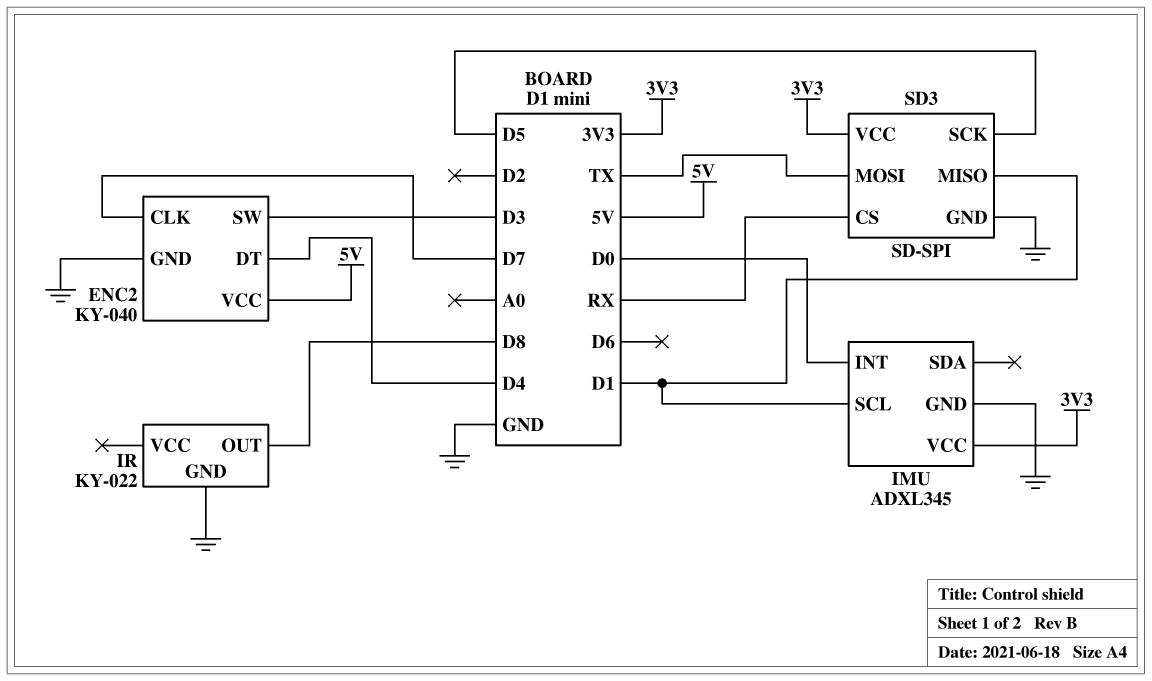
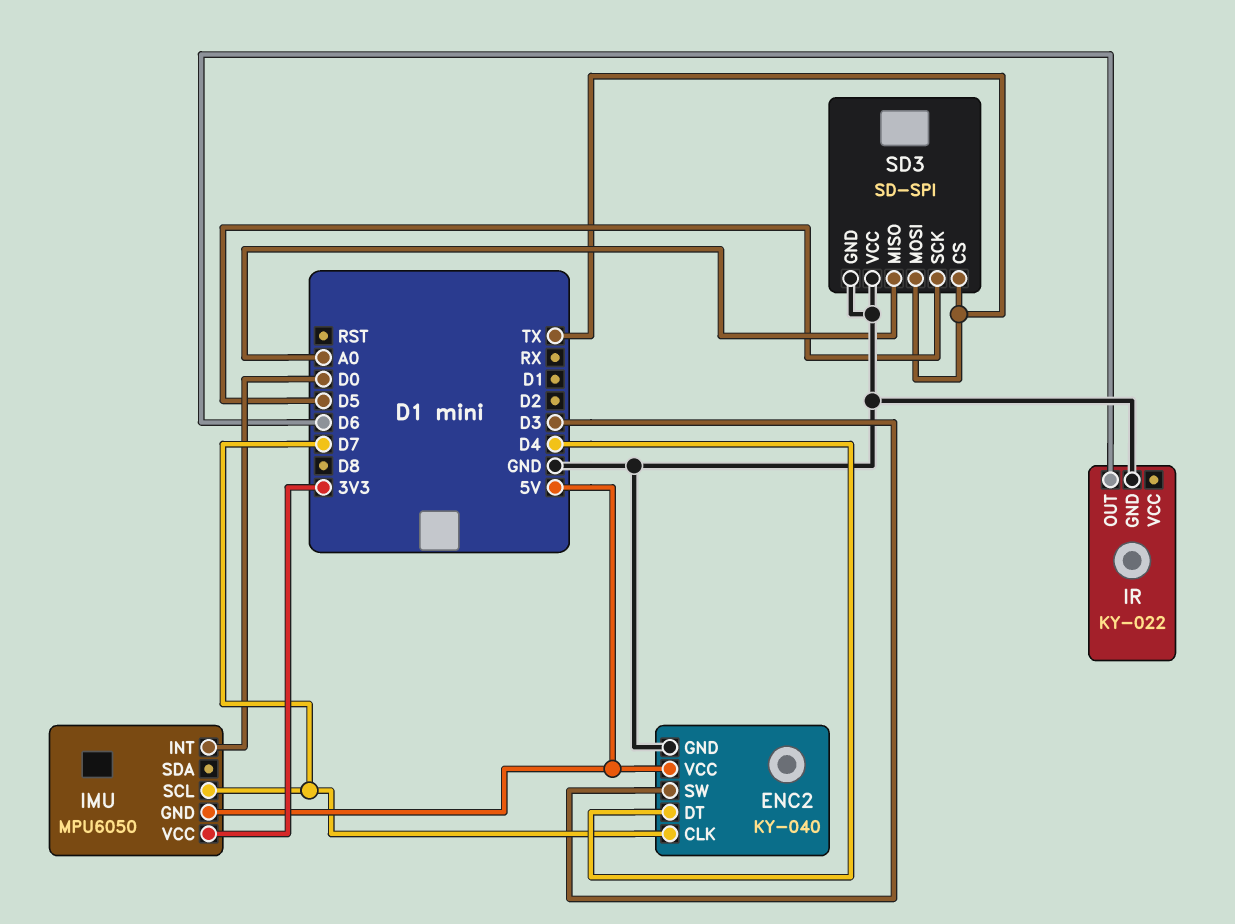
IMU: ADXL345 -> MPU6050
IMU pin GND: GND -> 5V
IMU pin SCL: D1 -> D7
IR pin OUT: D8 -> D6
SD3 pin CS: RX -> TX
SD3 pin MISO: D1 -> A0
SD3 pin VCC: 3V3 -> GND

